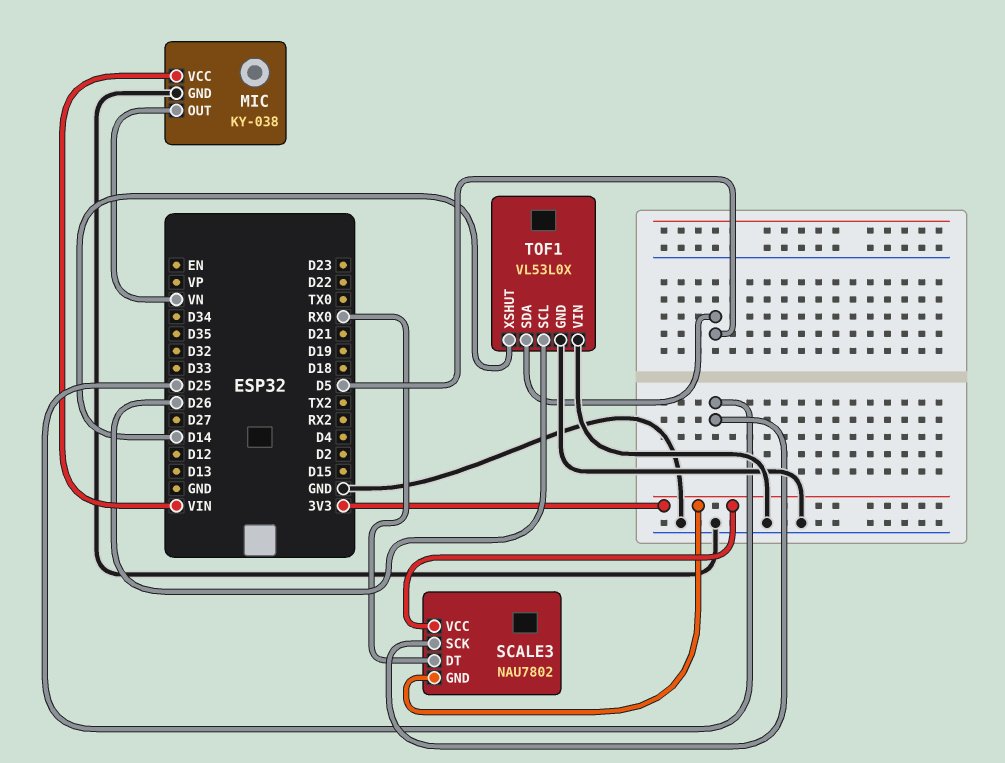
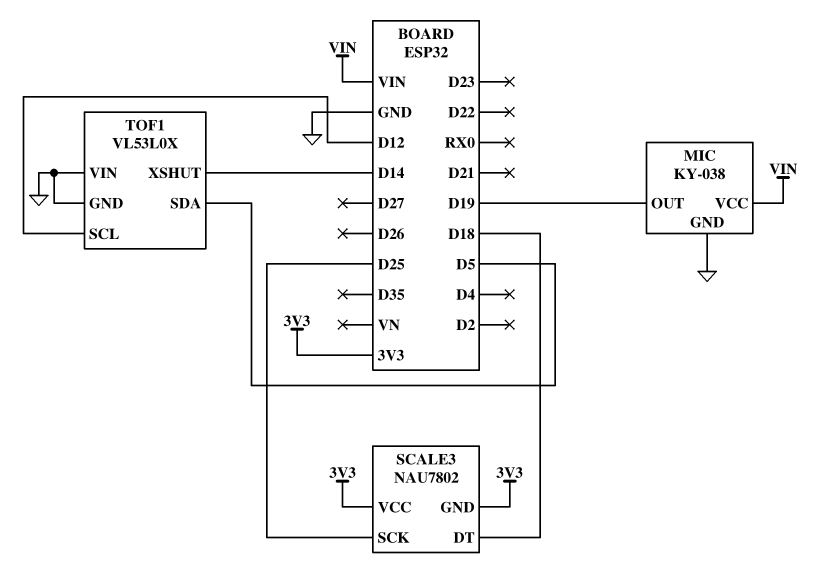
MIC pin OUT: VN -> D19
SCALE3 pin DT: RX0 -> D18
TOF1 pin SCL: D26 -> D12

